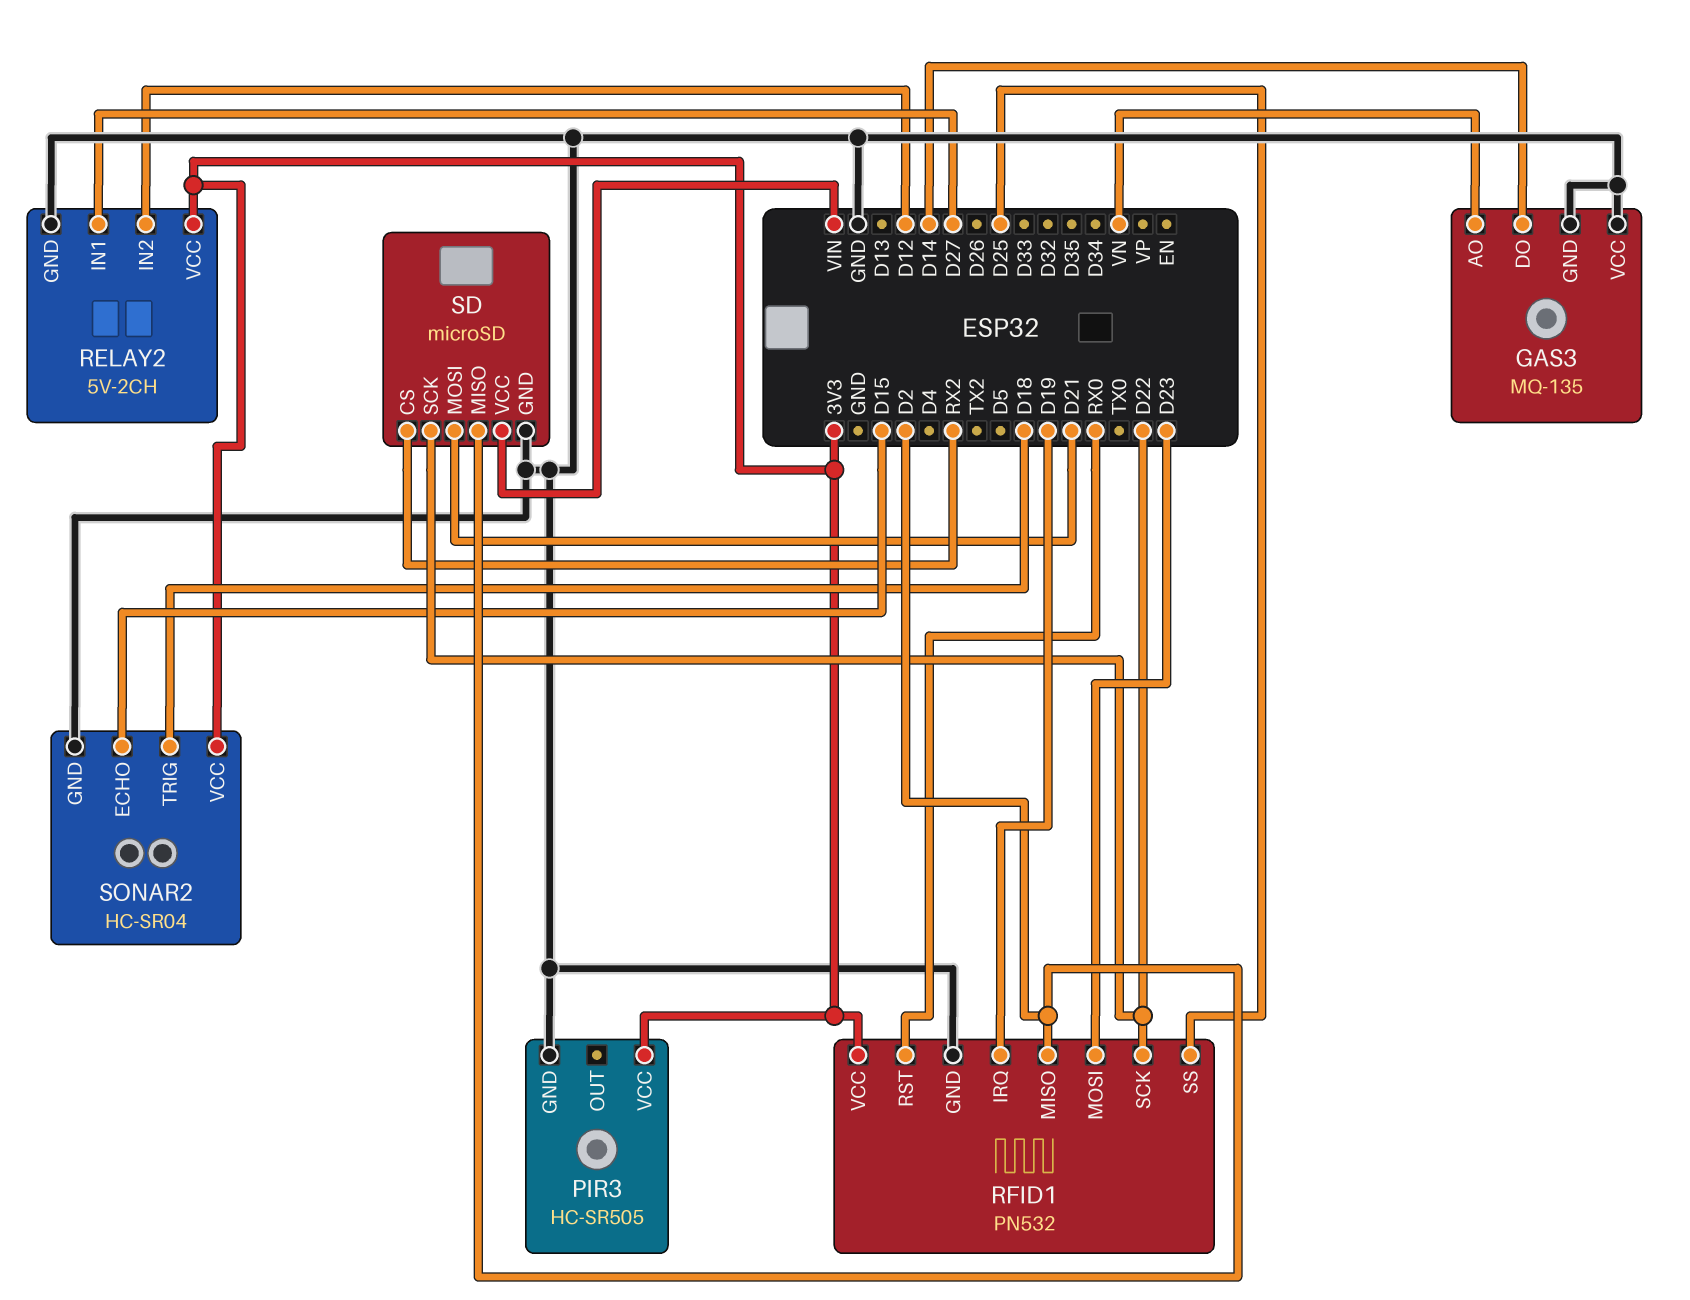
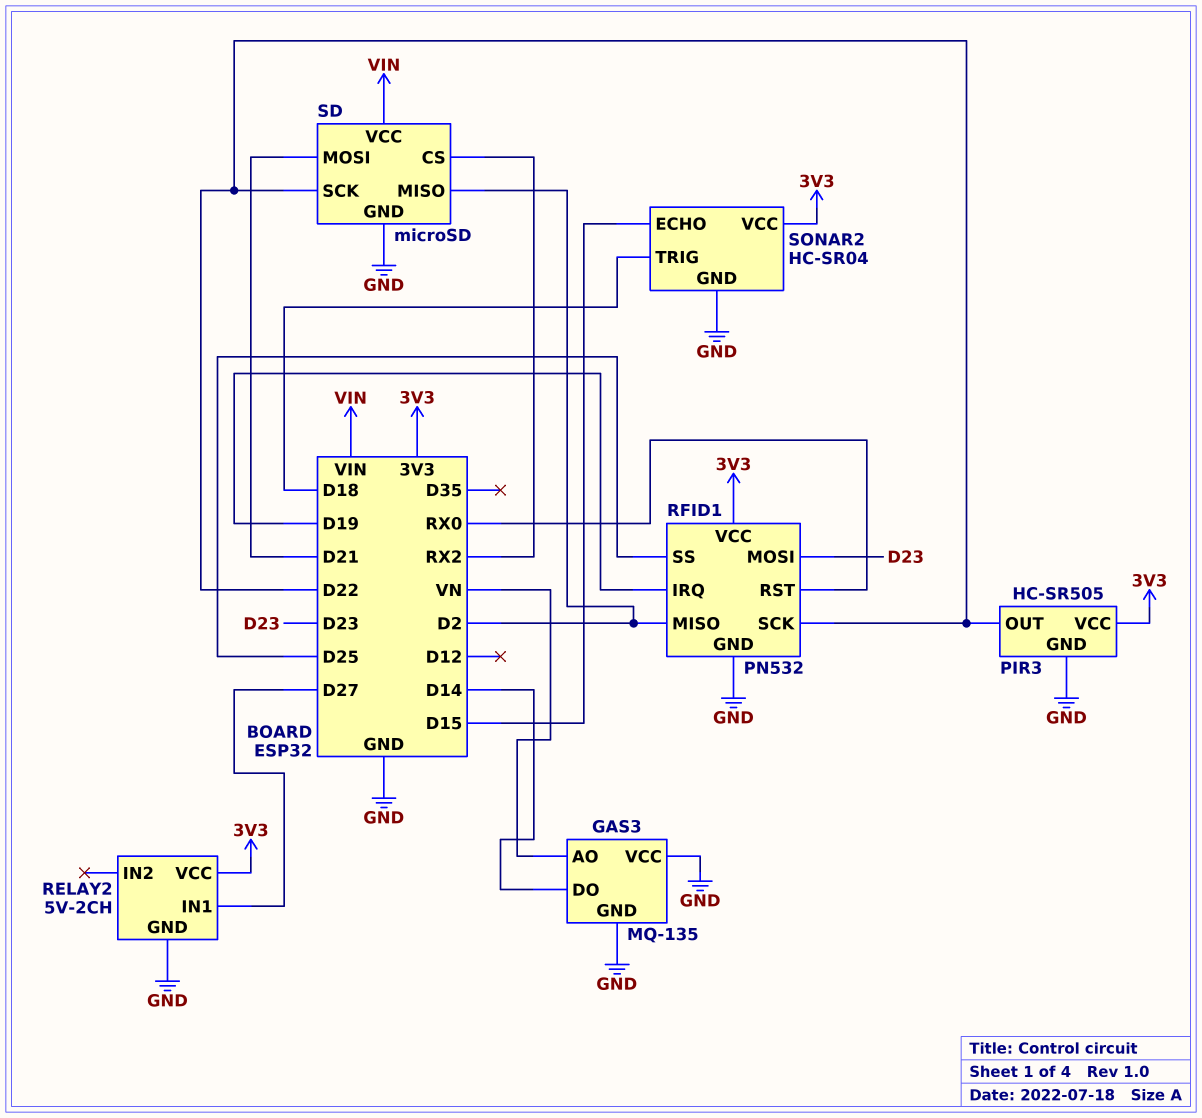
PIR3 pin OUT: none -> D22
RELAY2 pin IN2: D12 -> none

